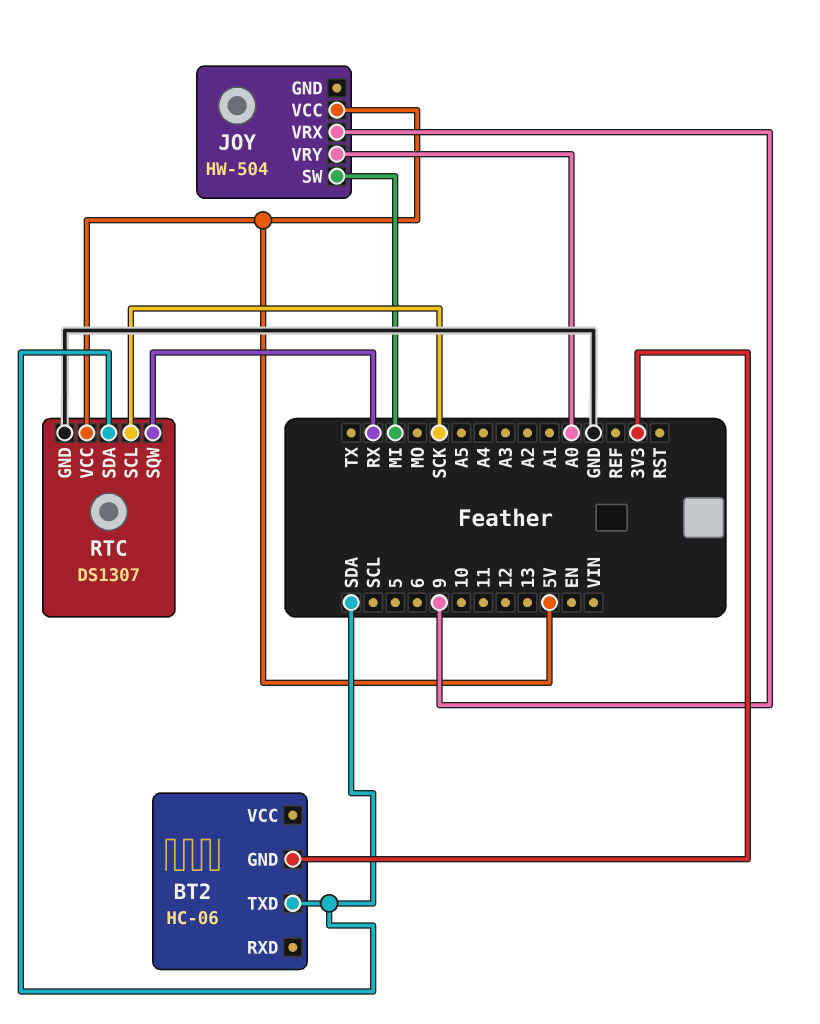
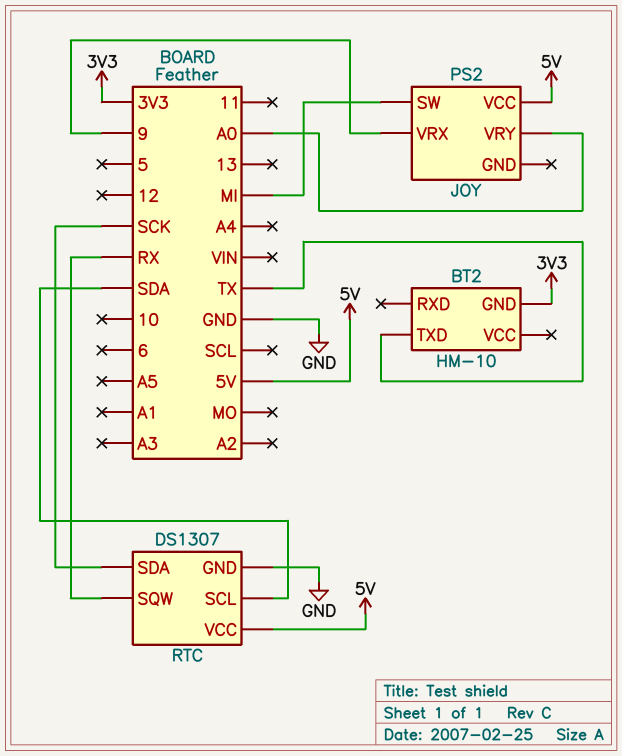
BT2: HC-06 -> HM-10
BT2 pin TXD: SDA -> TX
JOY: HW-504 -> PS2
RTC pin SCL: SCK -> SDA
RTC pin SDA: SDA -> SCK

